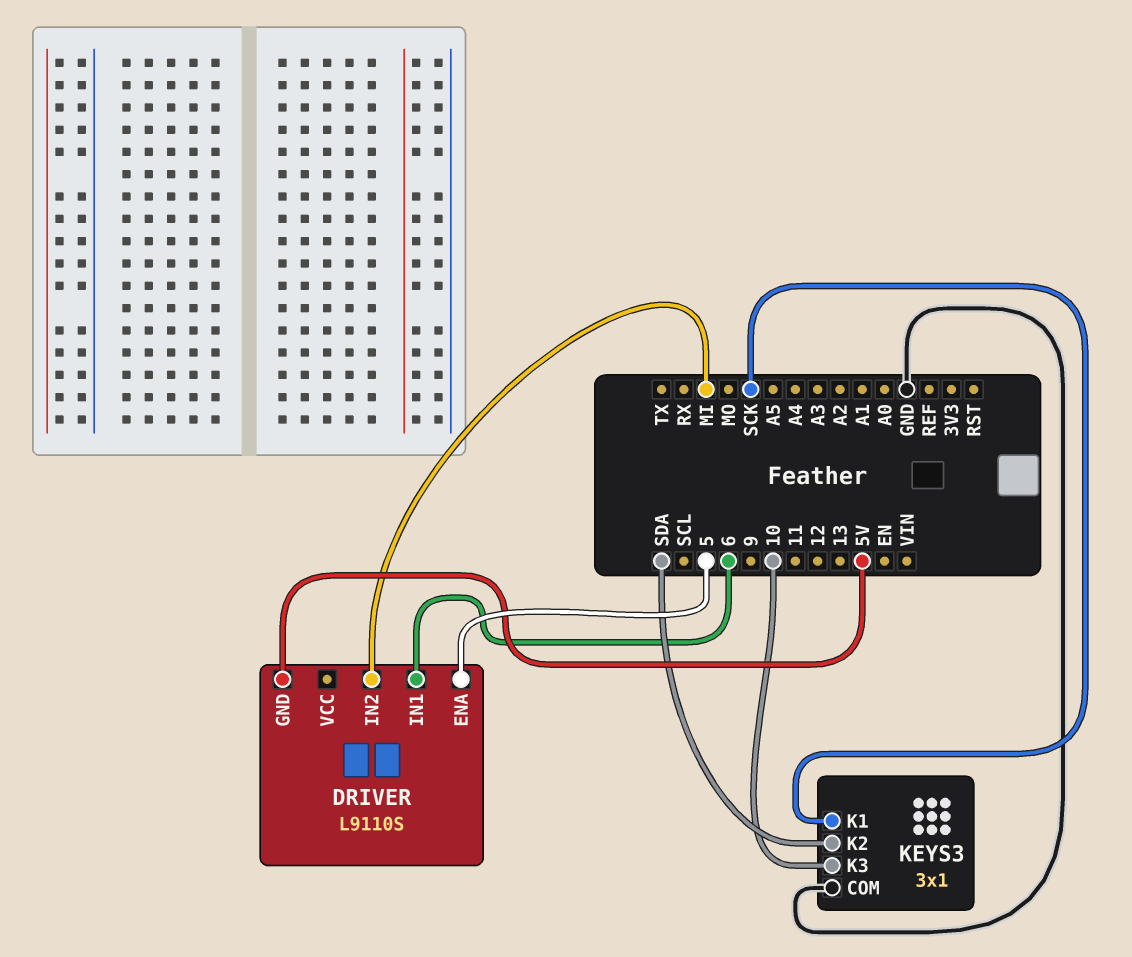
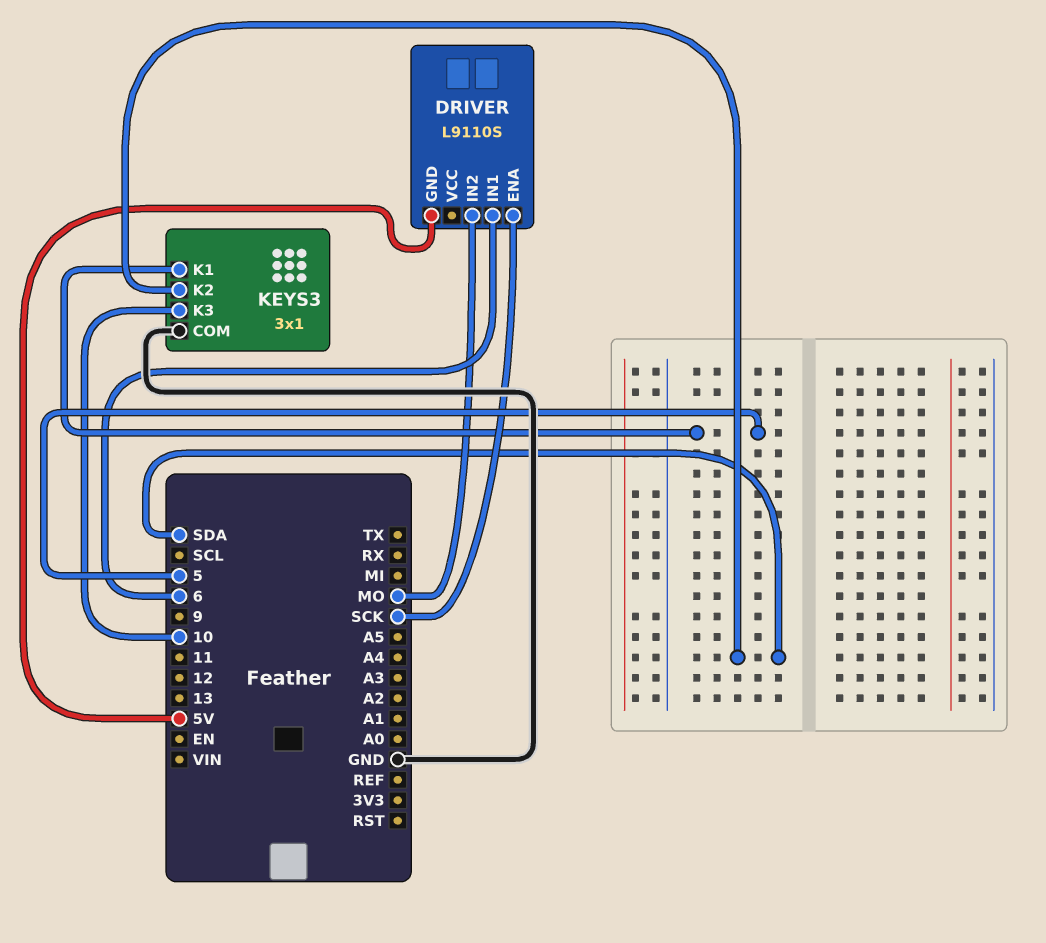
DRIVER pin ENA: 5 -> SCK
DRIVER pin IN2: MI -> MO
KEYS3 pin K1: SCK -> 5

